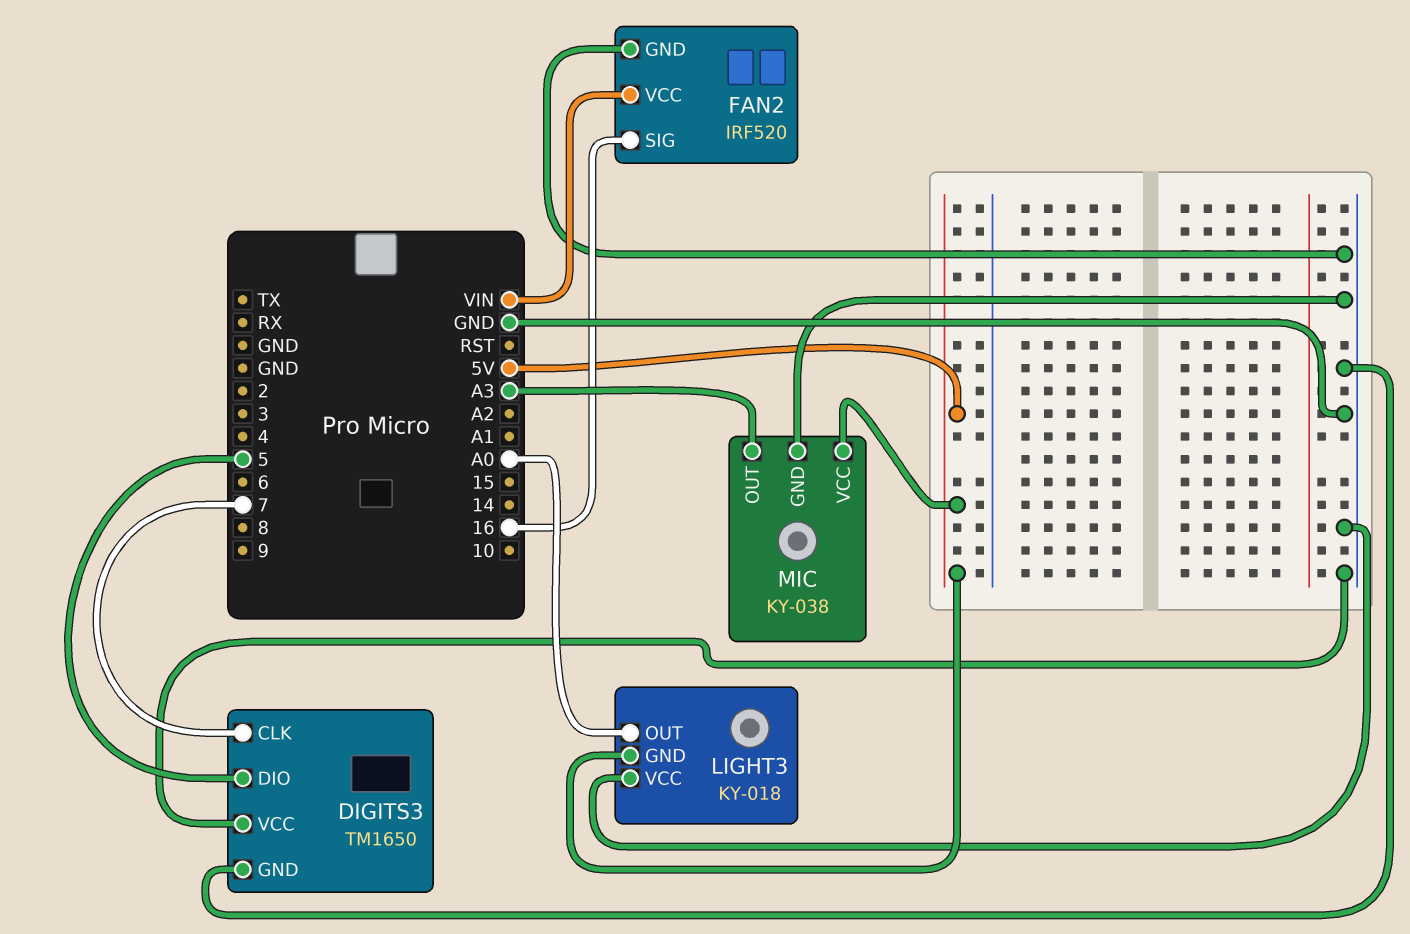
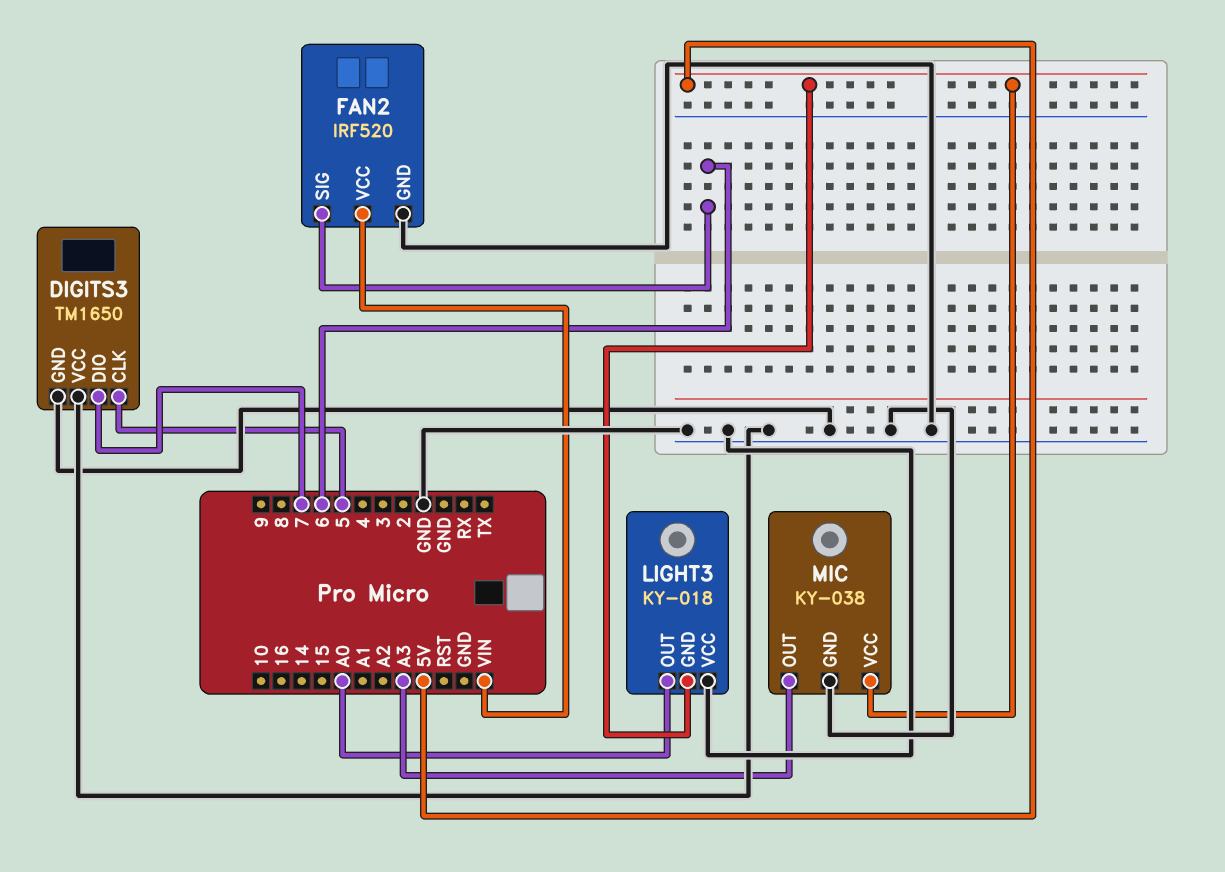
DIGITS3 pin CLK: 7 -> 5
DIGITS3 pin DIO: 5 -> 7
FAN2 pin SIG: 16 -> 6

